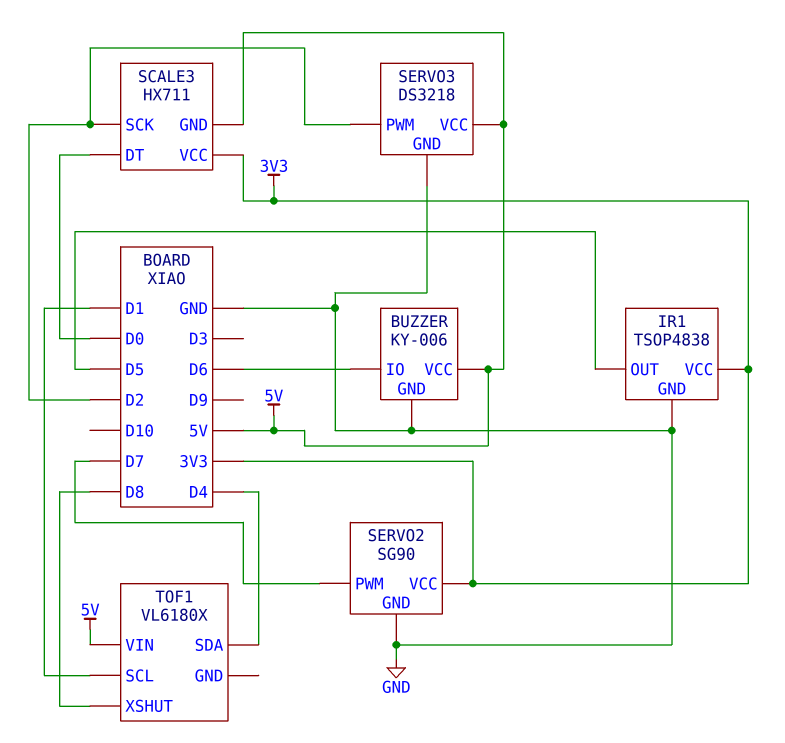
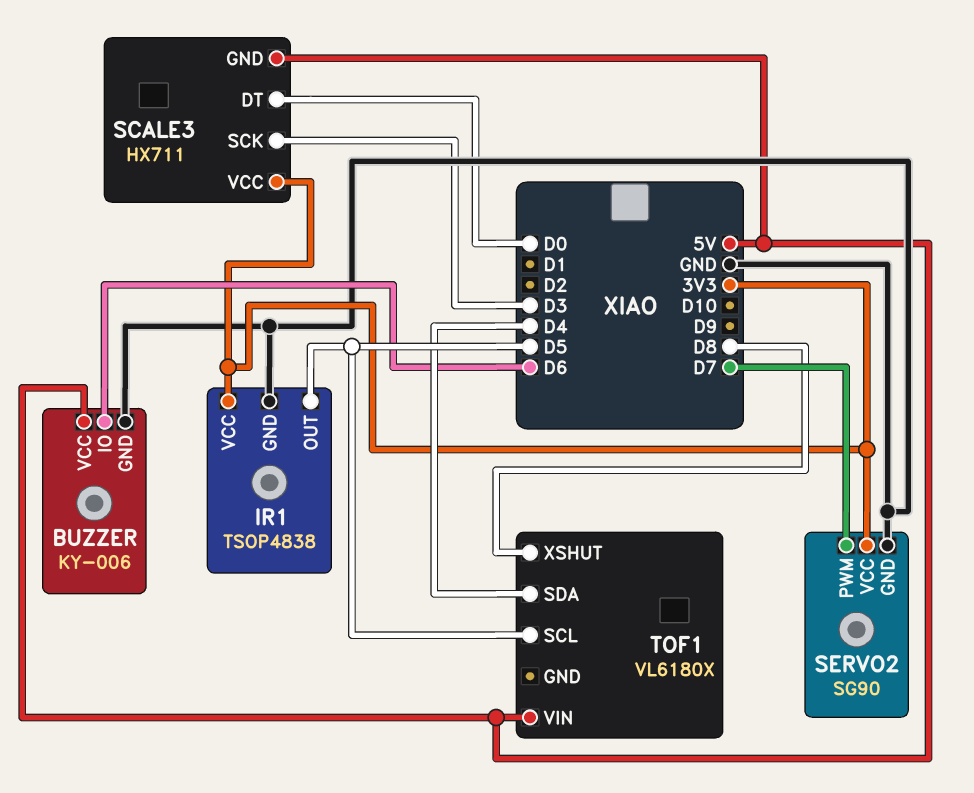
SCALE3 pin SCK: D2 -> D3
SERVO3: DS3218 -> none
SERVO3 pin GND: GND -> none
SERVO3 pin PWM: D2 -> none
SERVO3 pin VCC: 5V -> none
TOF1 pin SCL: D1 -> D5

